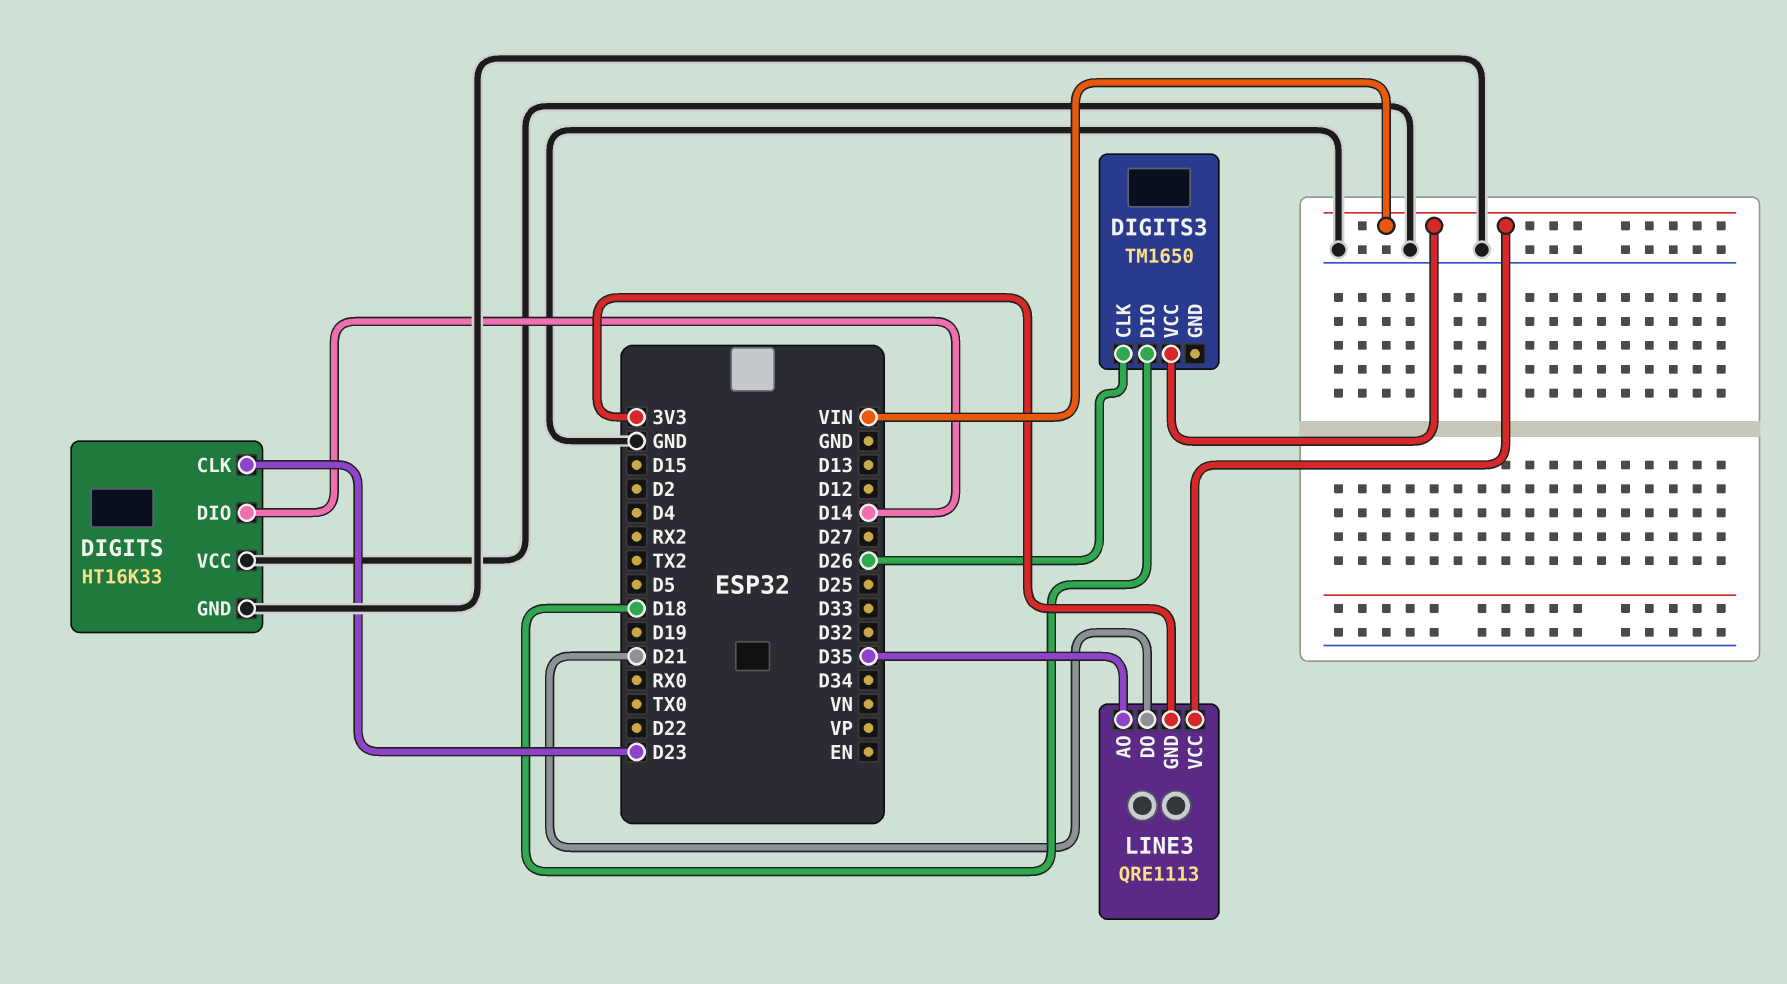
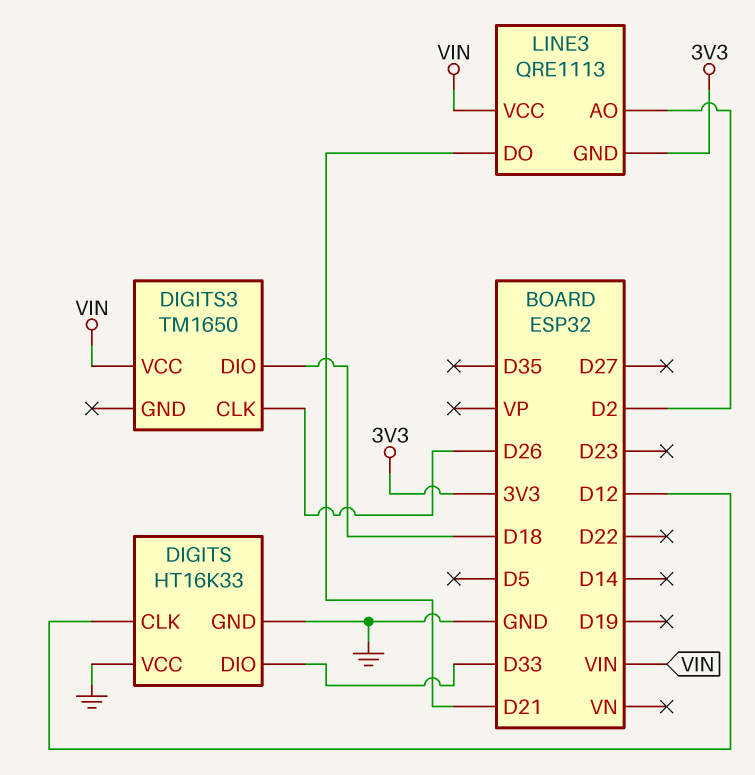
DIGITS pin CLK: D23 -> D12
DIGITS pin DIO: D14 -> D33
LINE3 pin AO: D35 -> D2

